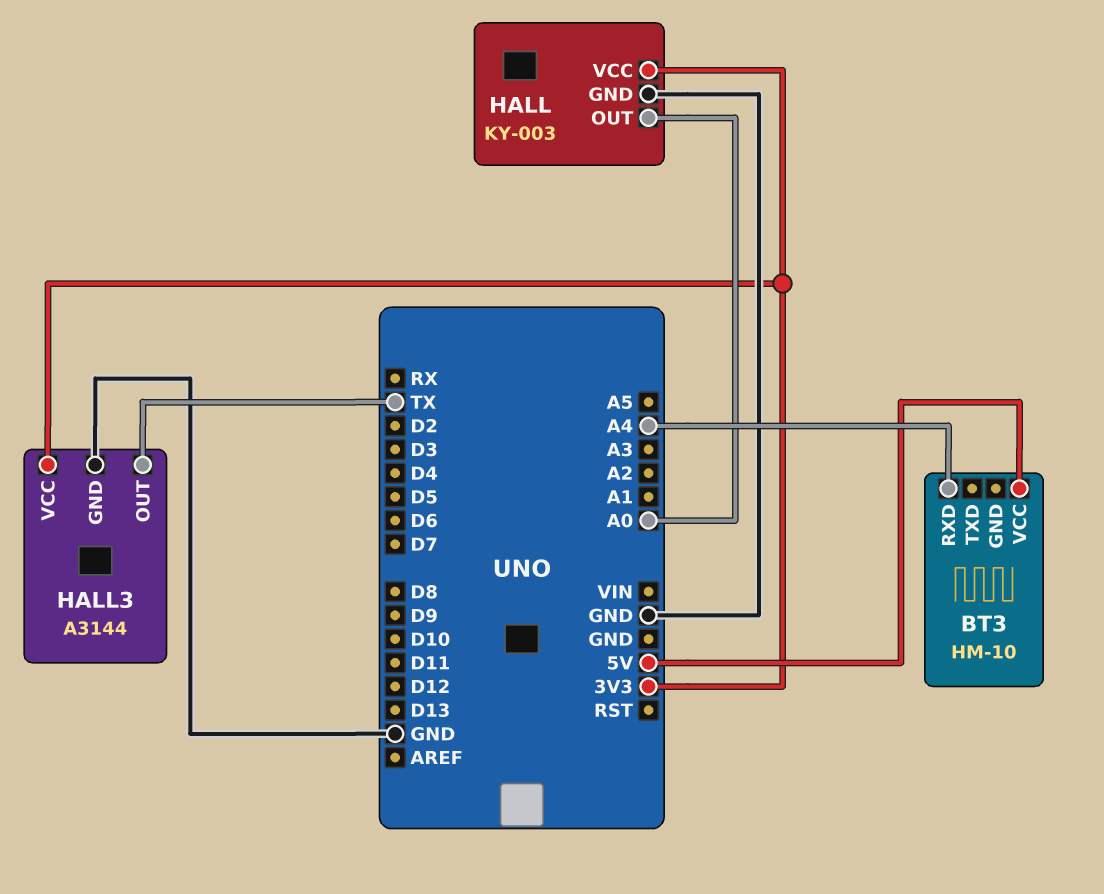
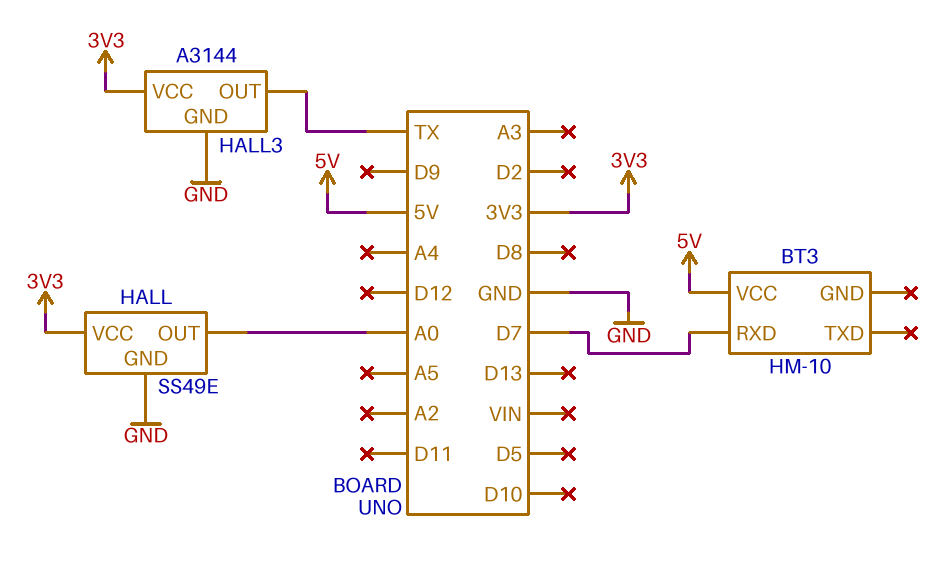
BT3 pin RXD: A4 -> D7
HALL: KY-003 -> SS49E

